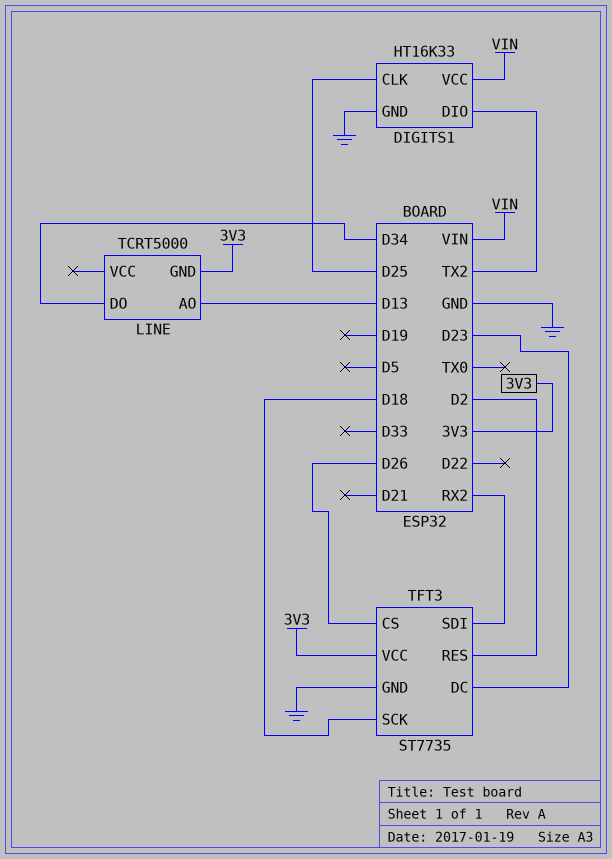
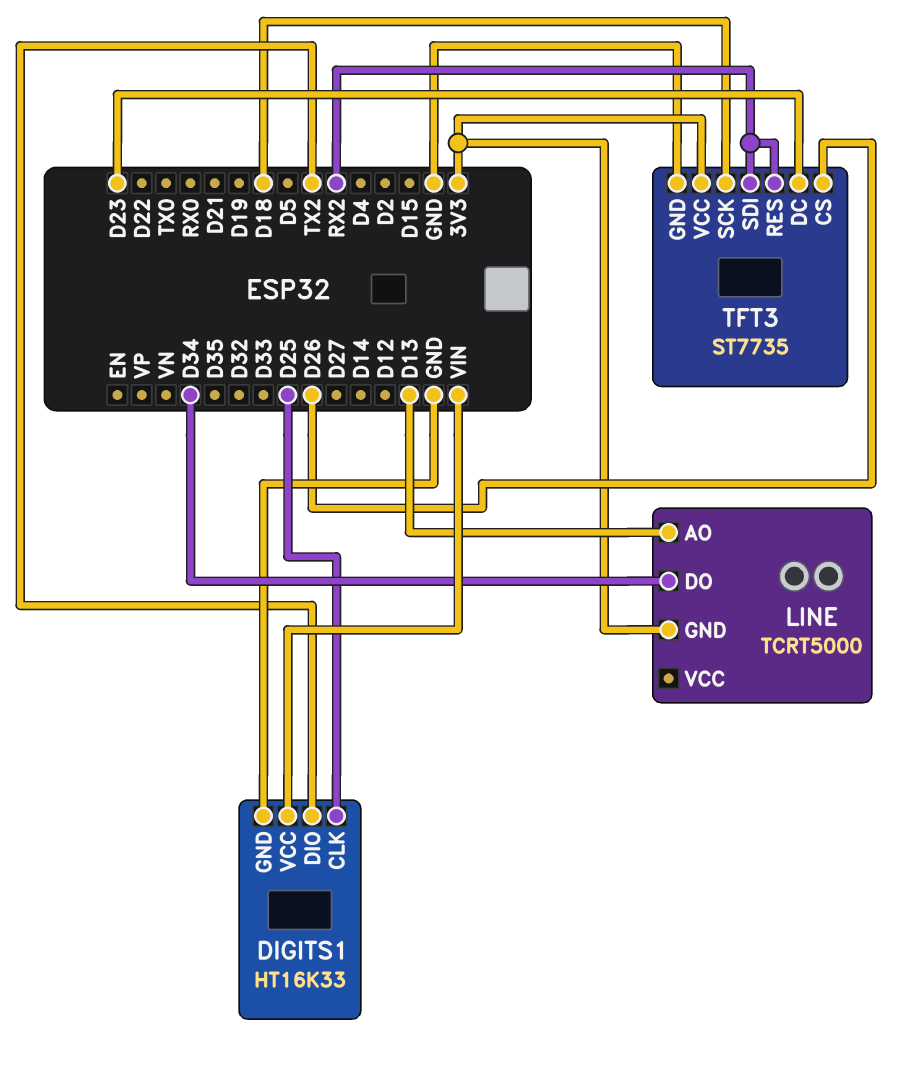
TFT3 pin RES: D2 -> RX2

